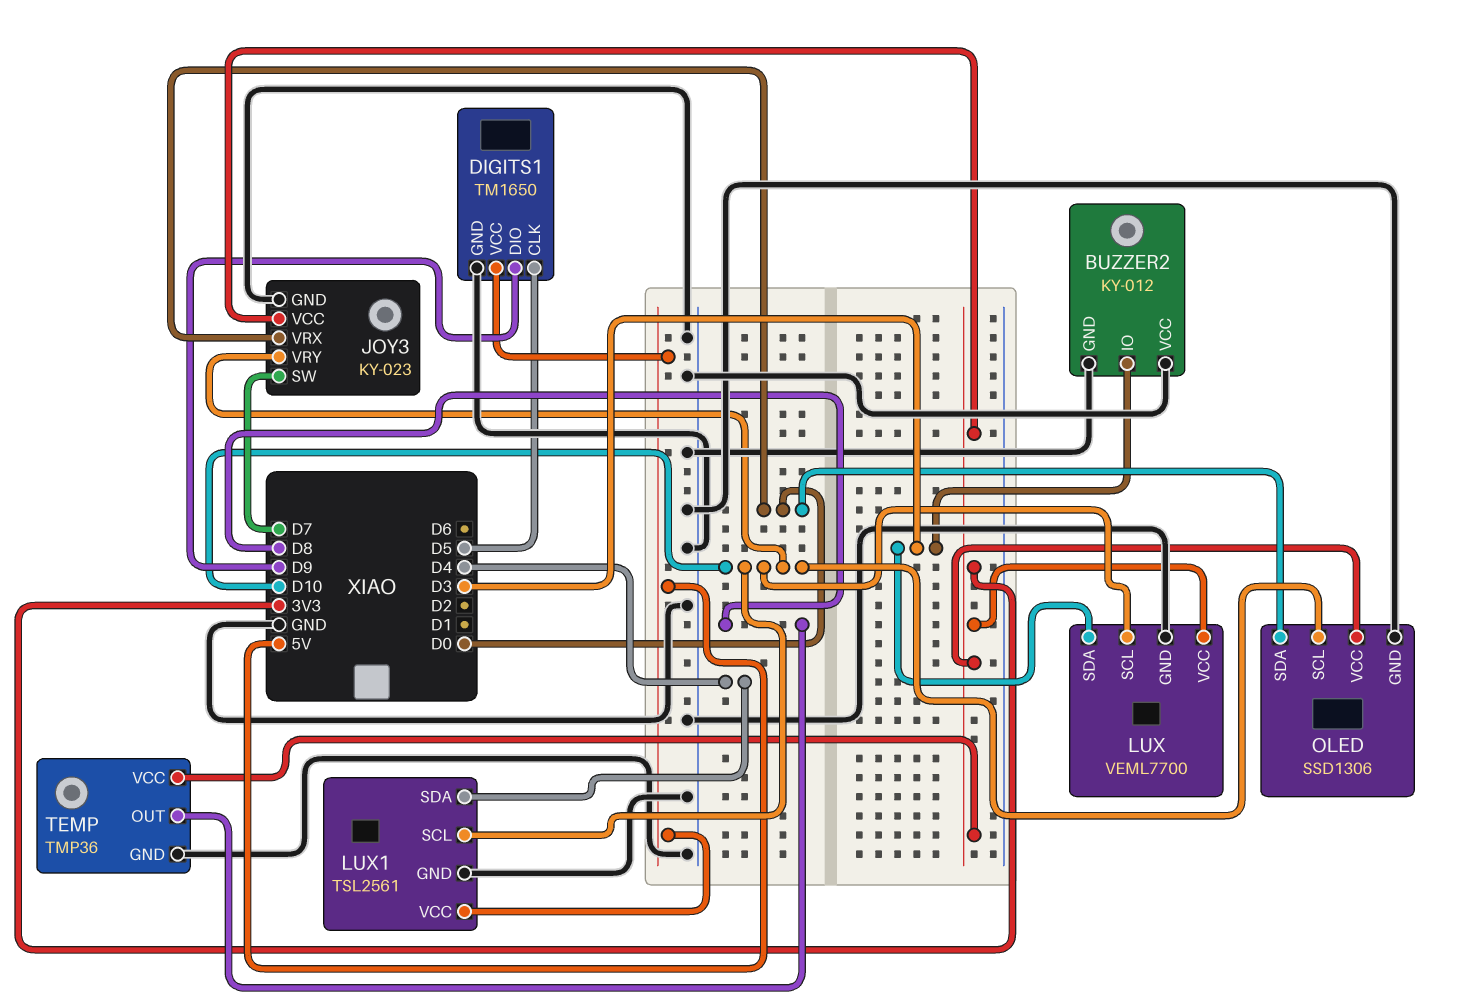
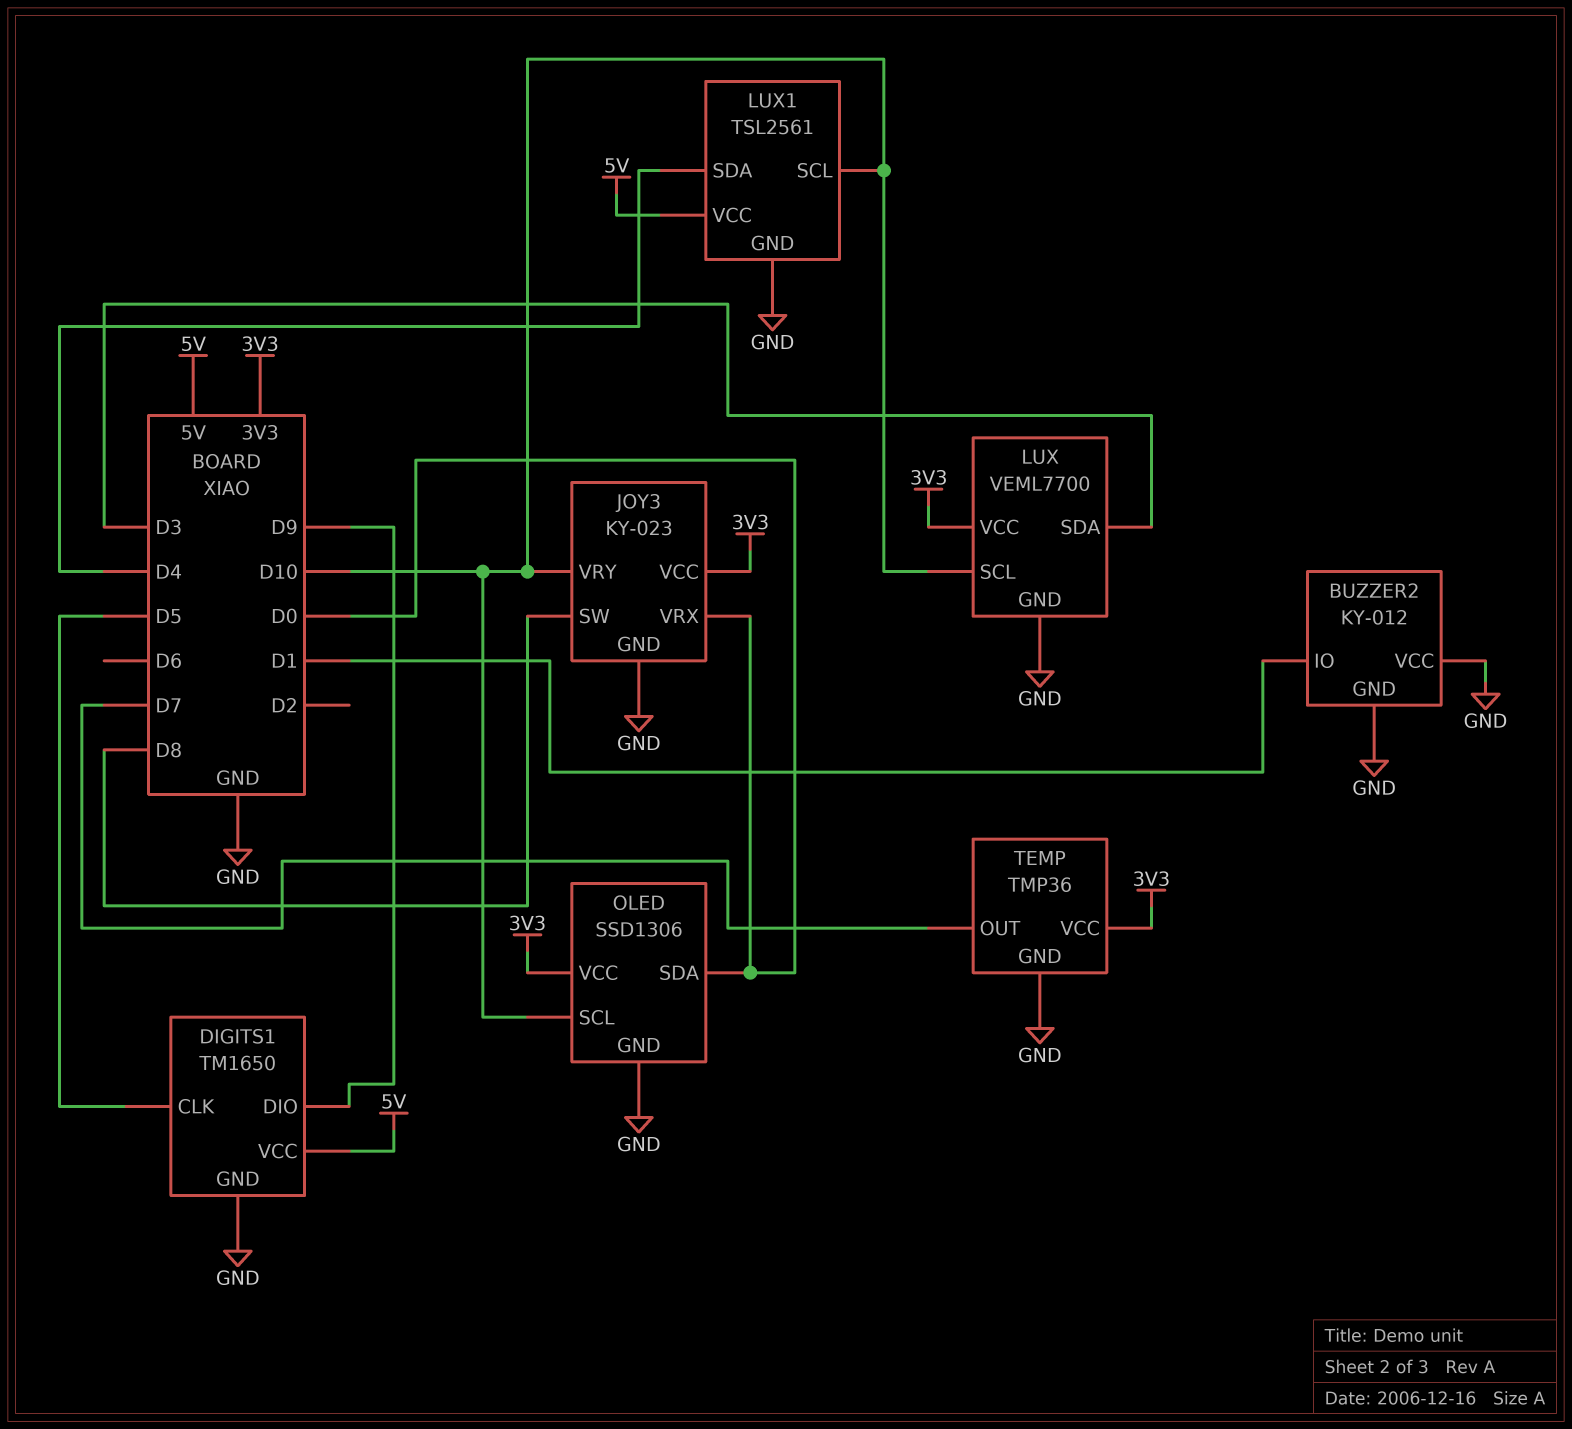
BUZZER2 pin IO: D3 -> D1
JOY3 pin SW: D7 -> D8
TEMP pin OUT: D8 -> D7

